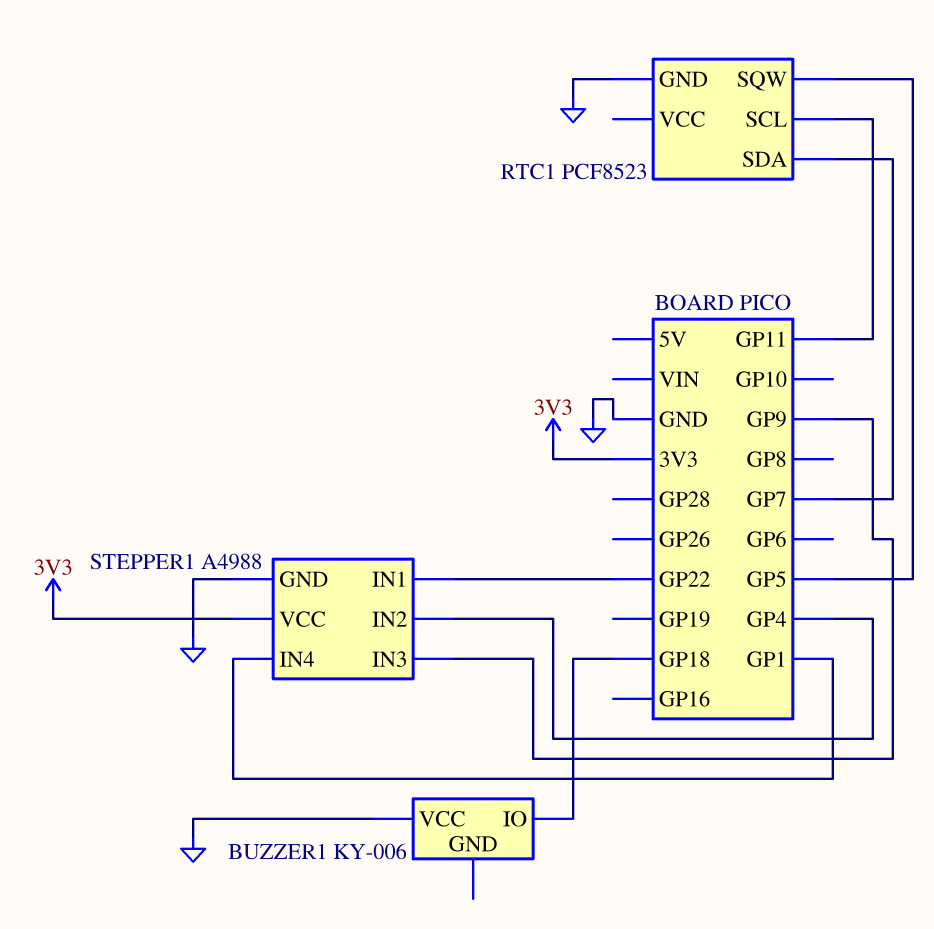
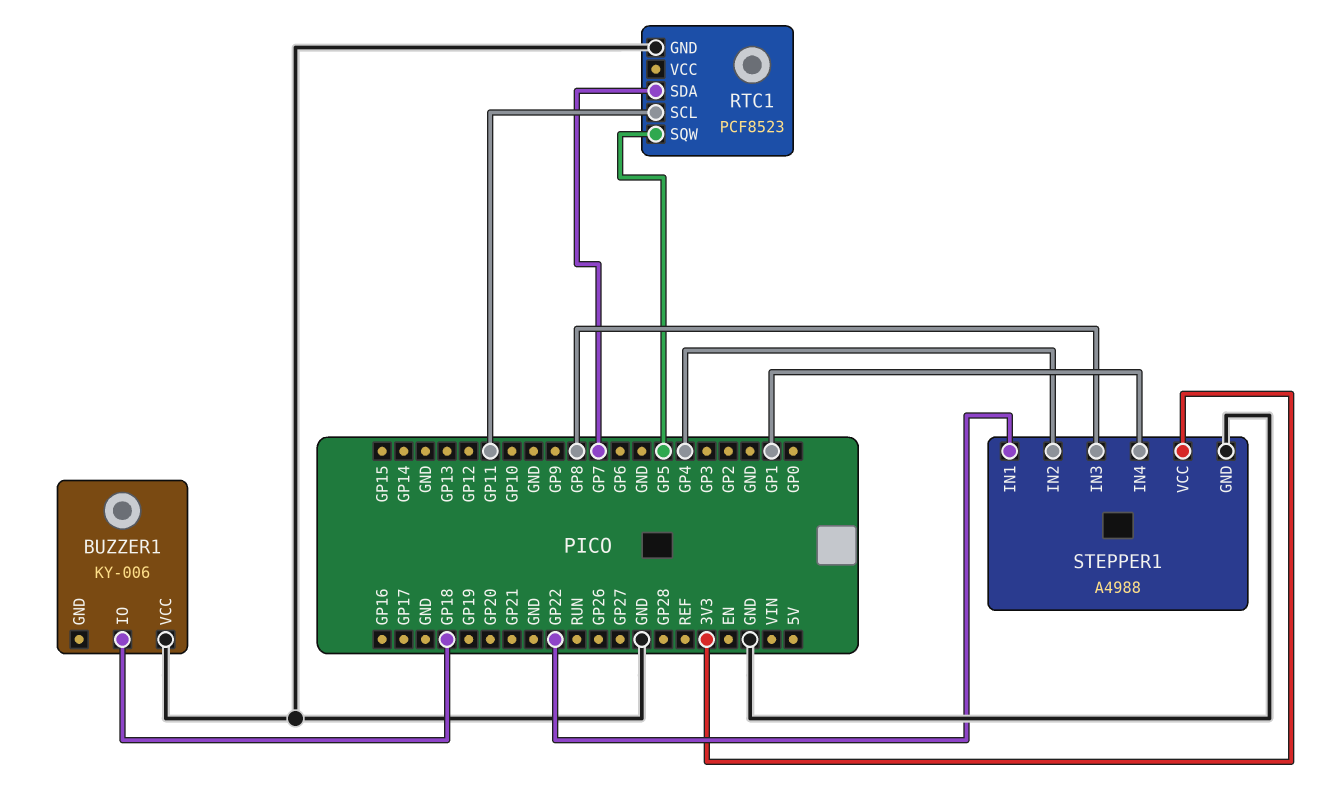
STEPPER1 pin IN3: GP9 -> GP8

